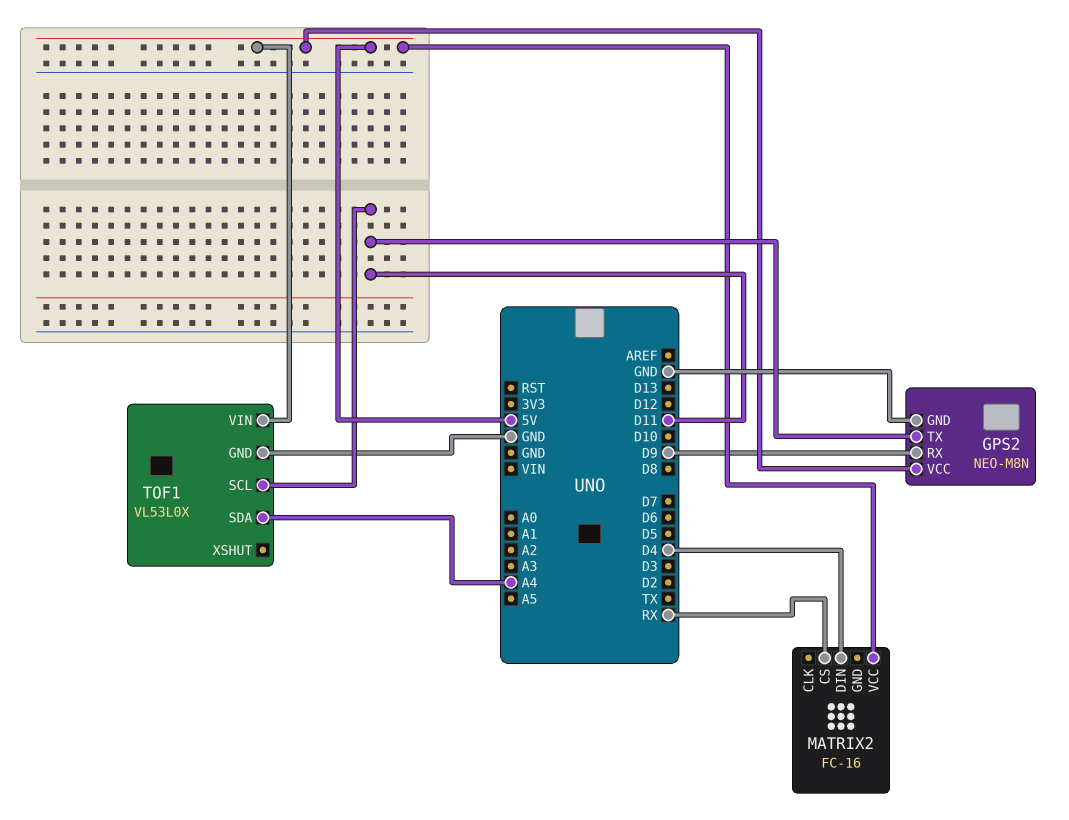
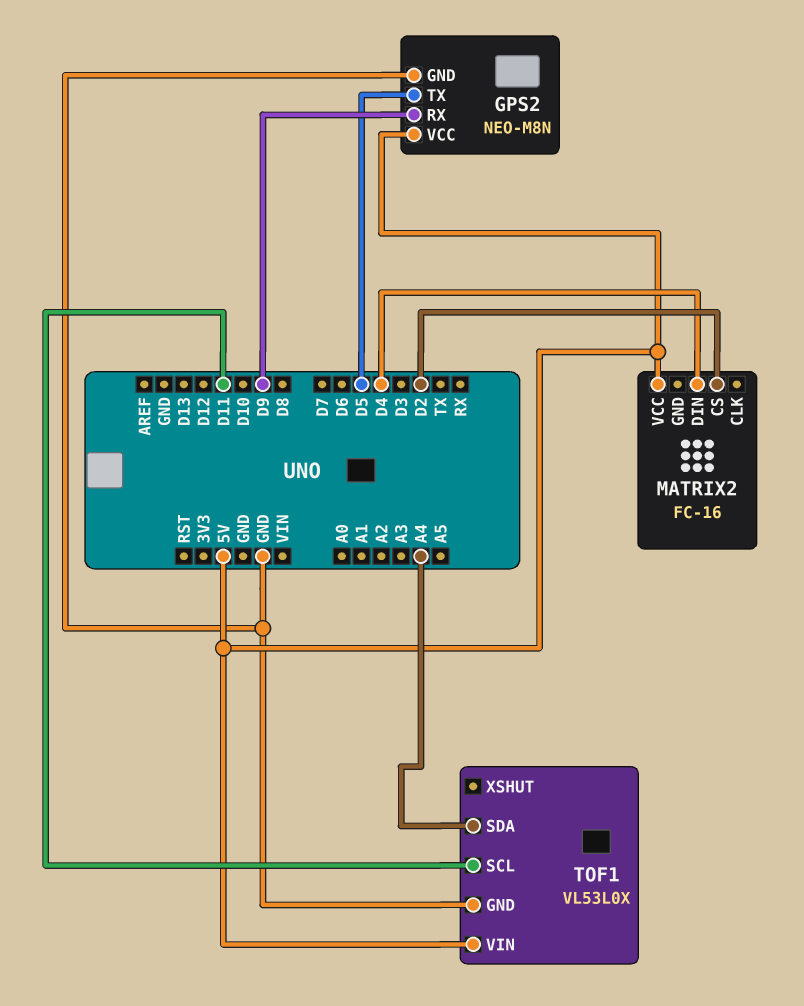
GPS2 pin TX: D11 -> D5
MATRIX2 pin CS: RX -> D2

